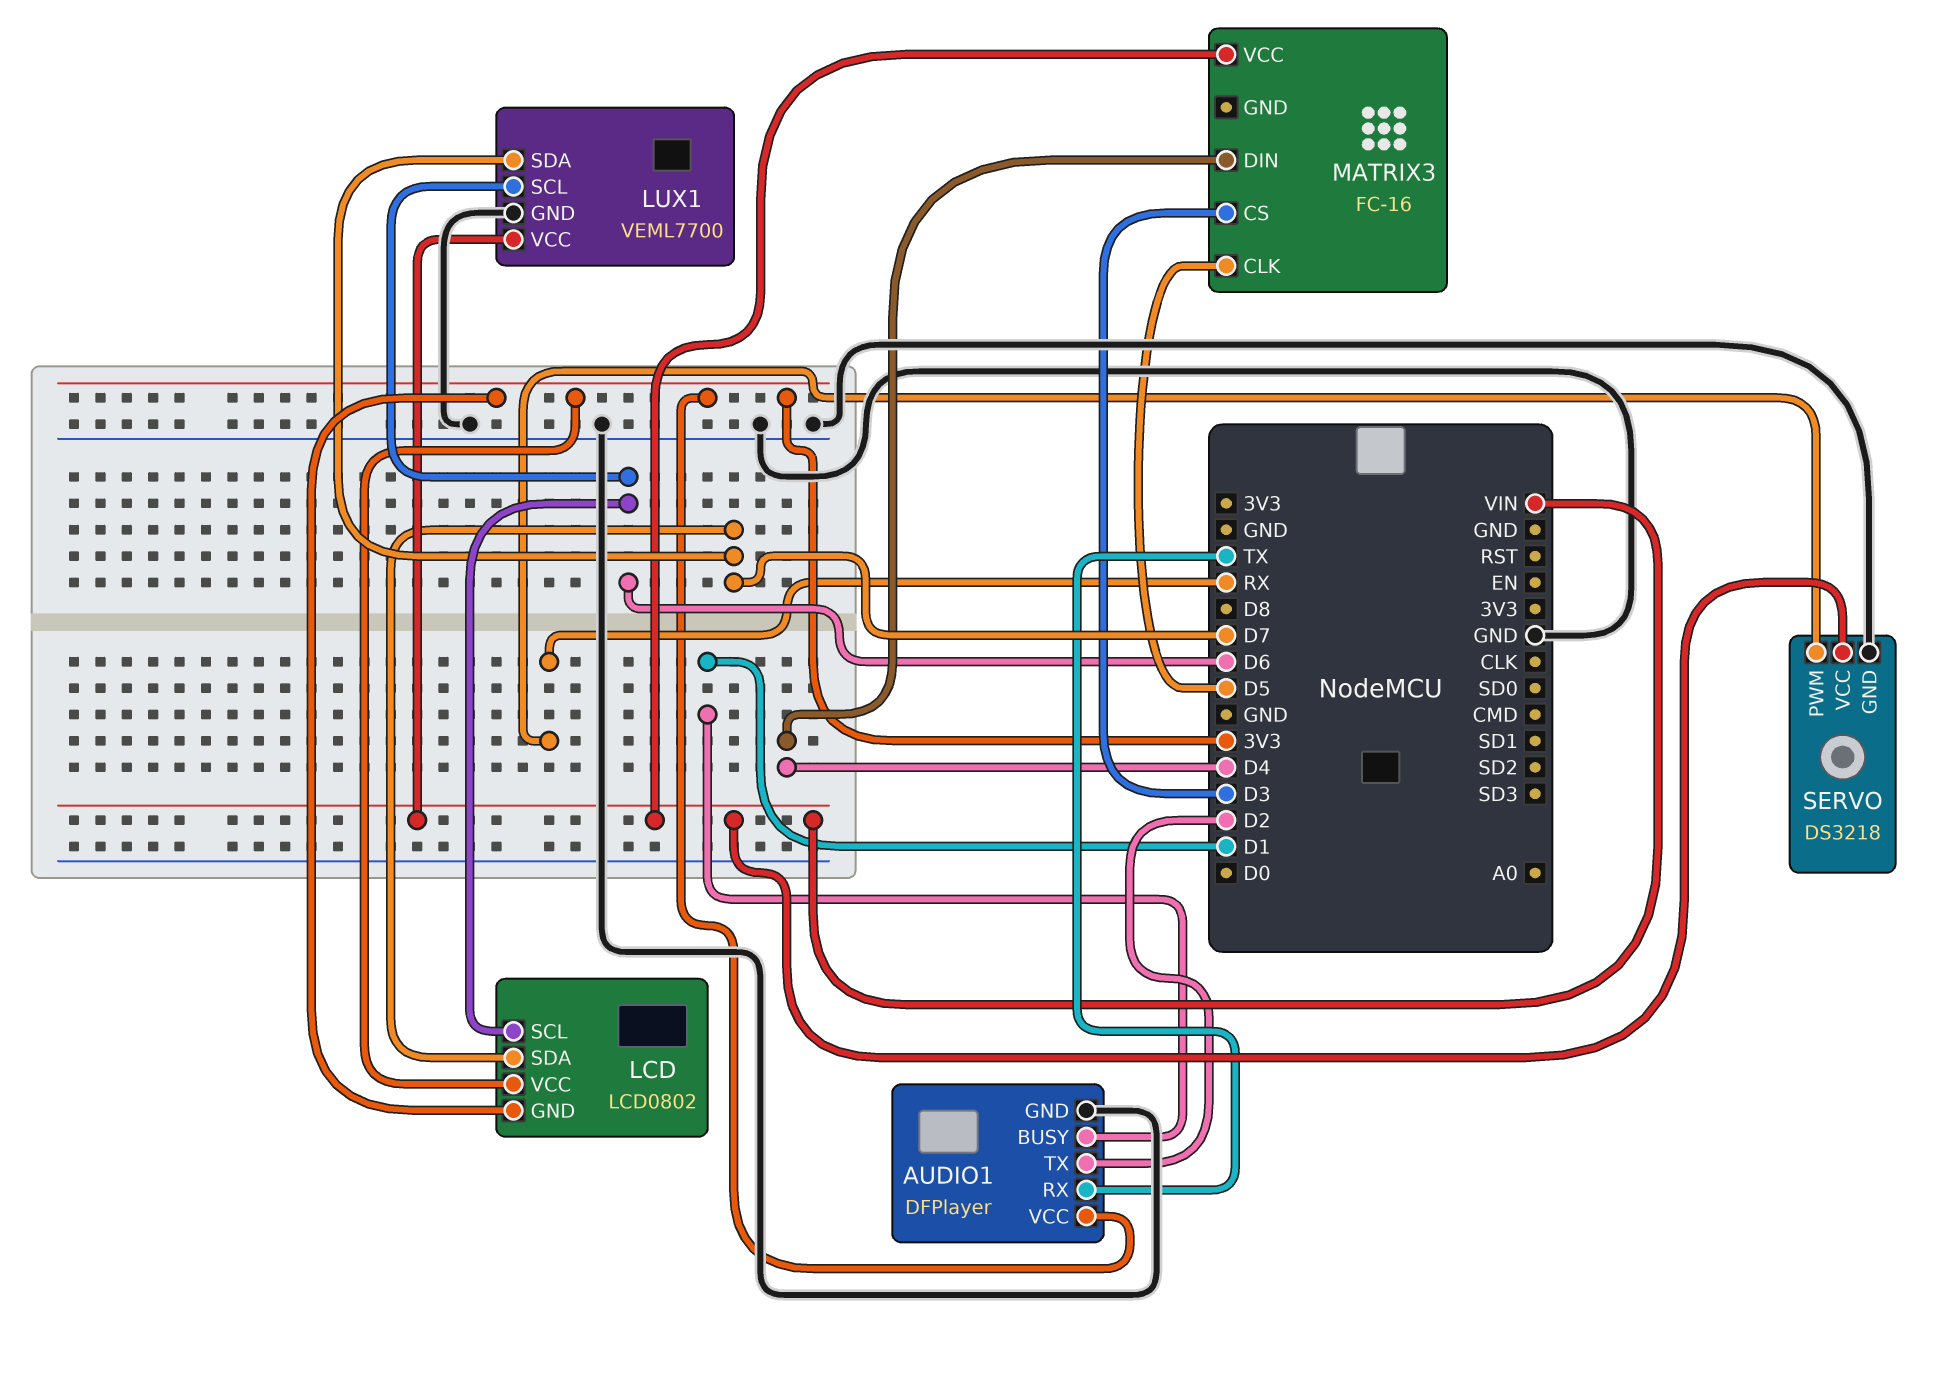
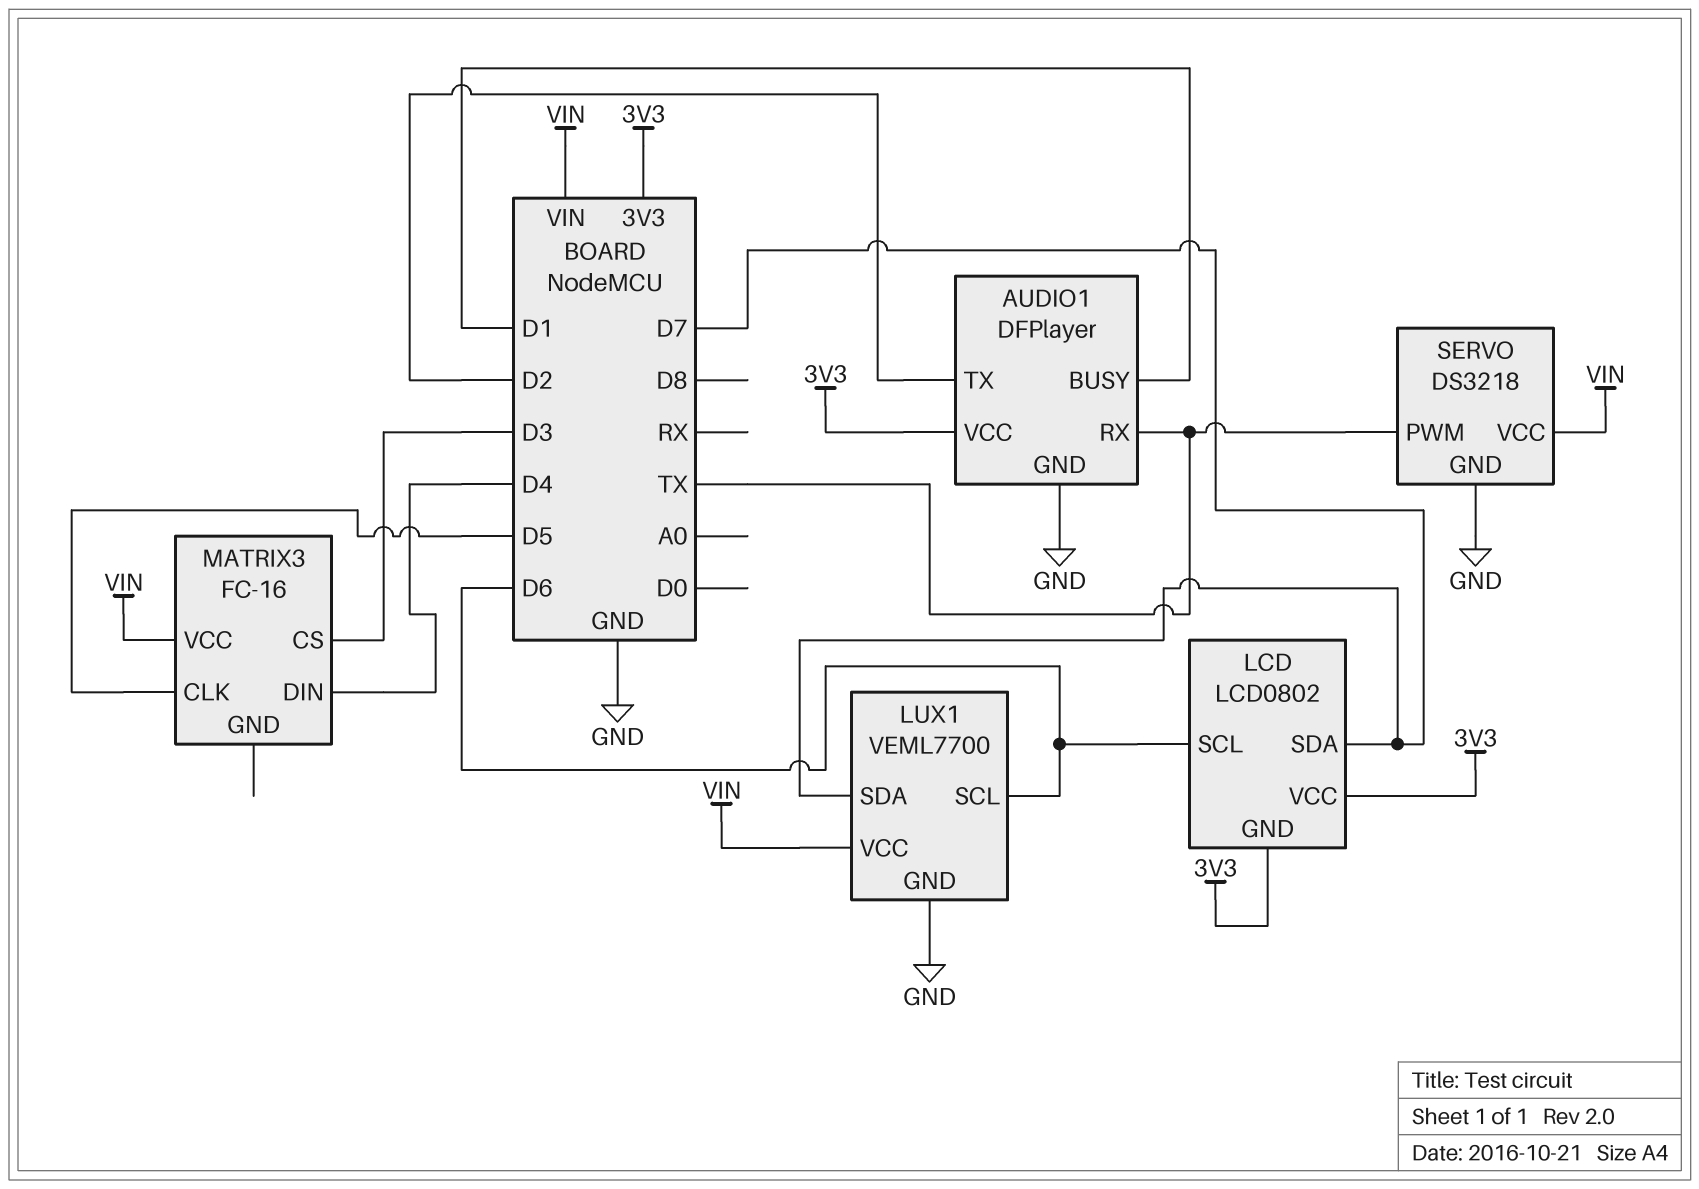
SERVO pin PWM: RX -> TX

